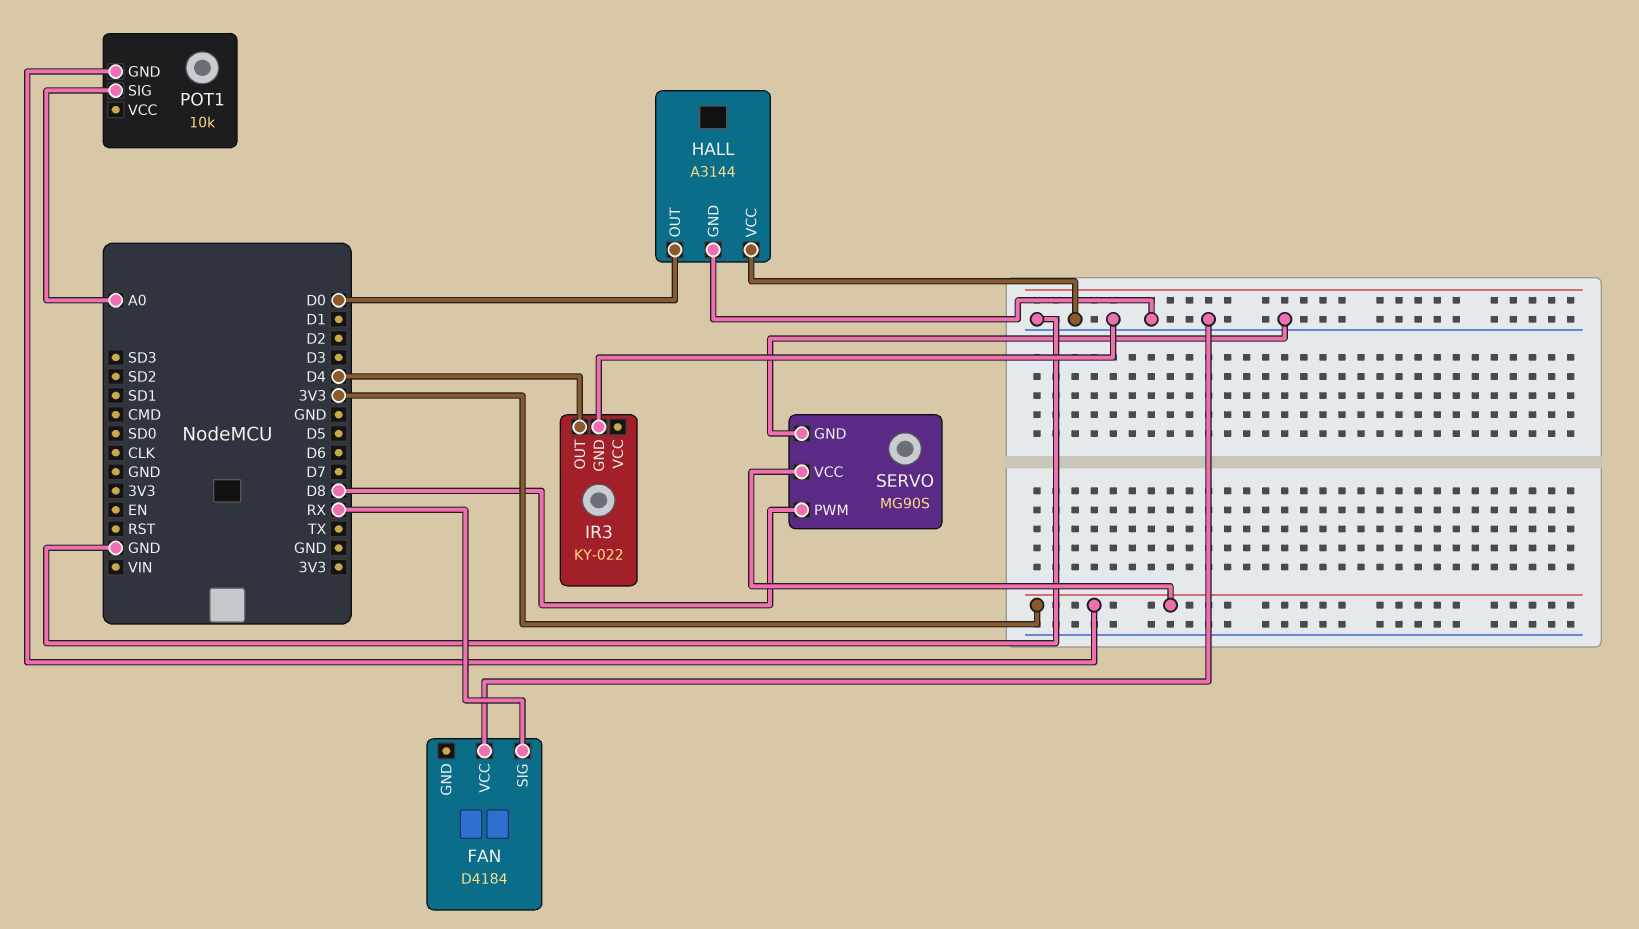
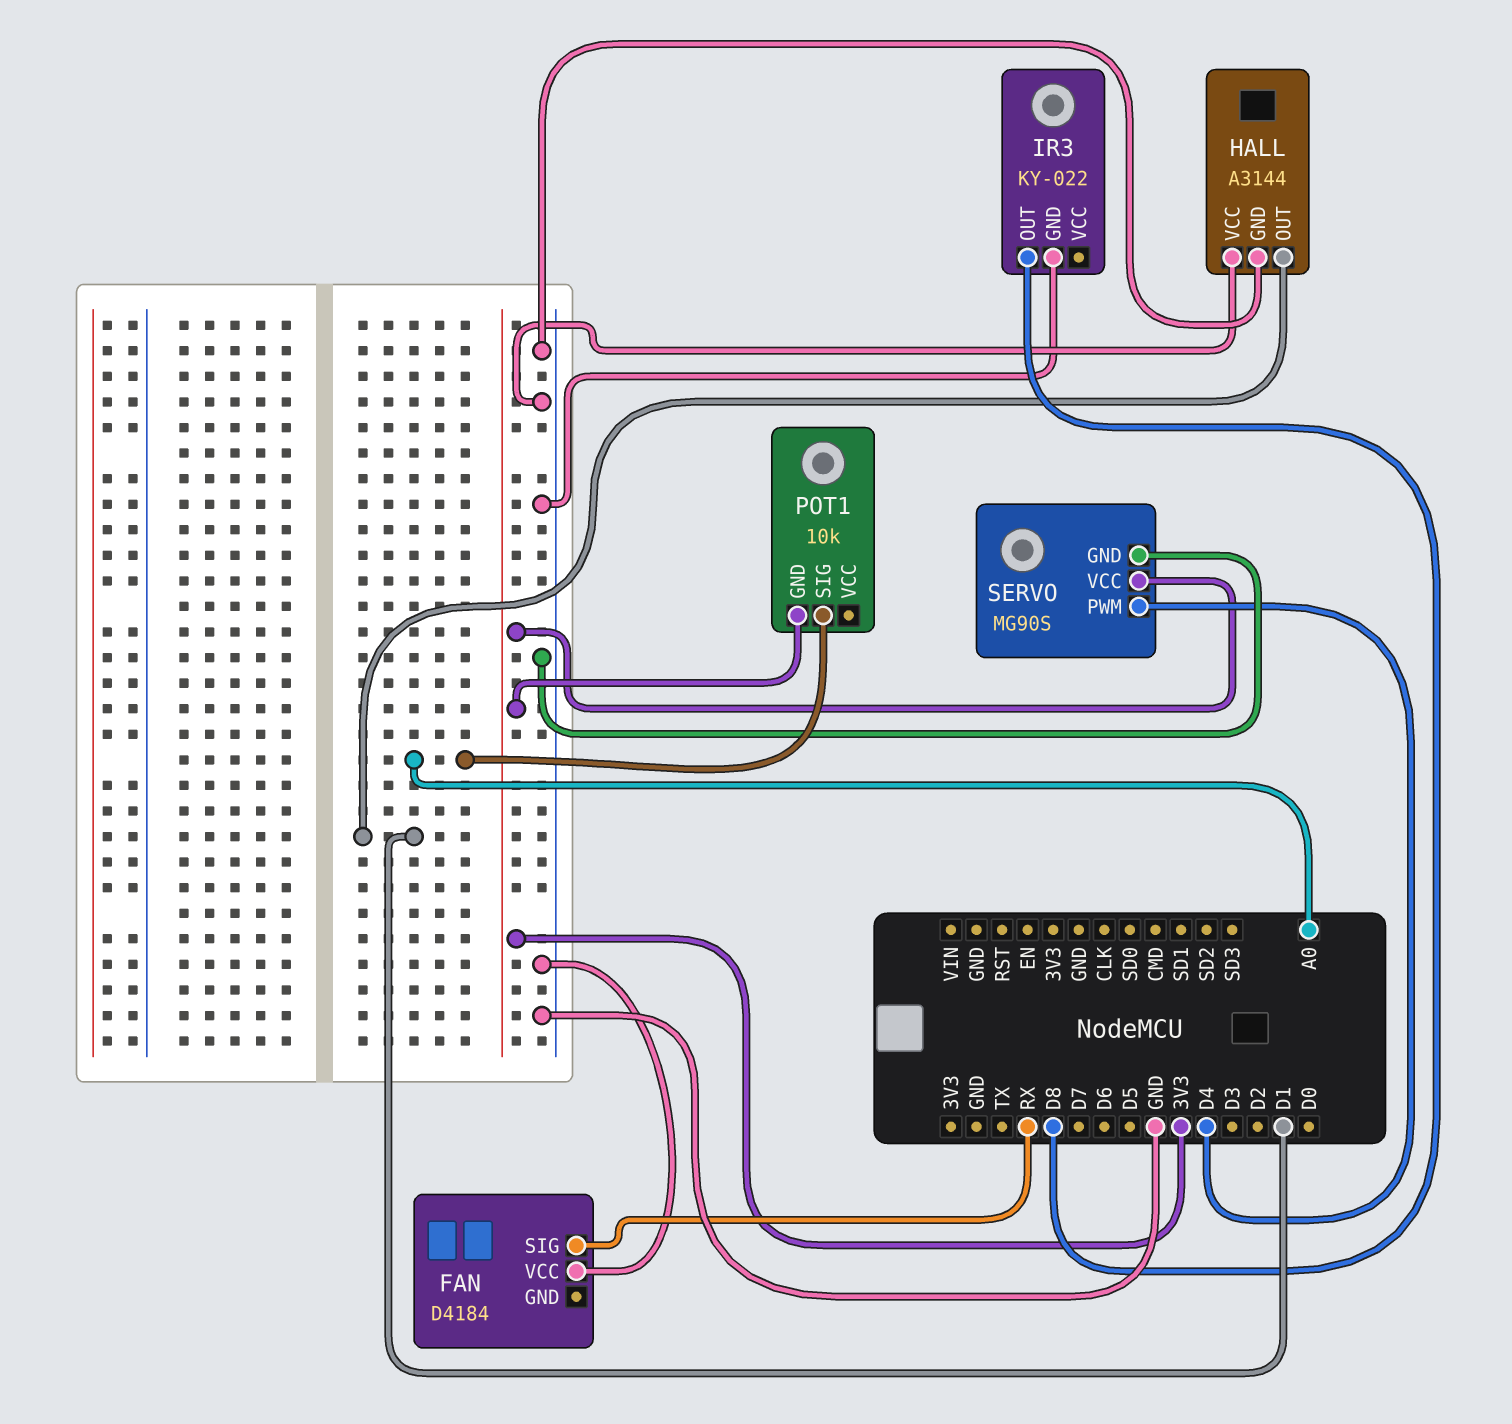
HALL pin OUT: D0 -> D1
IR3 pin OUT: D4 -> D8
SERVO pin PWM: D8 -> D4

